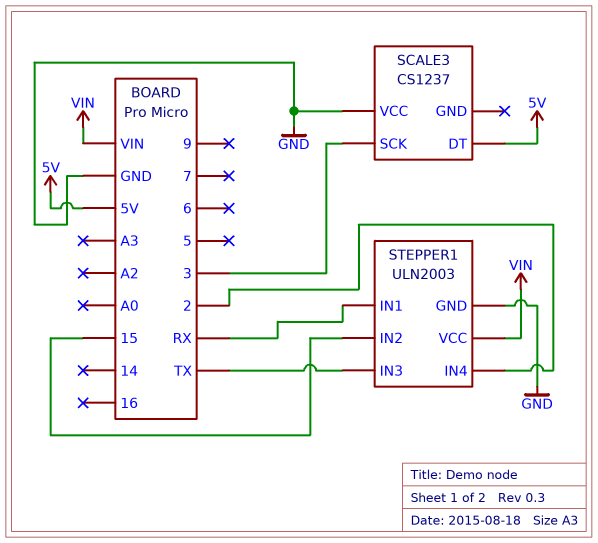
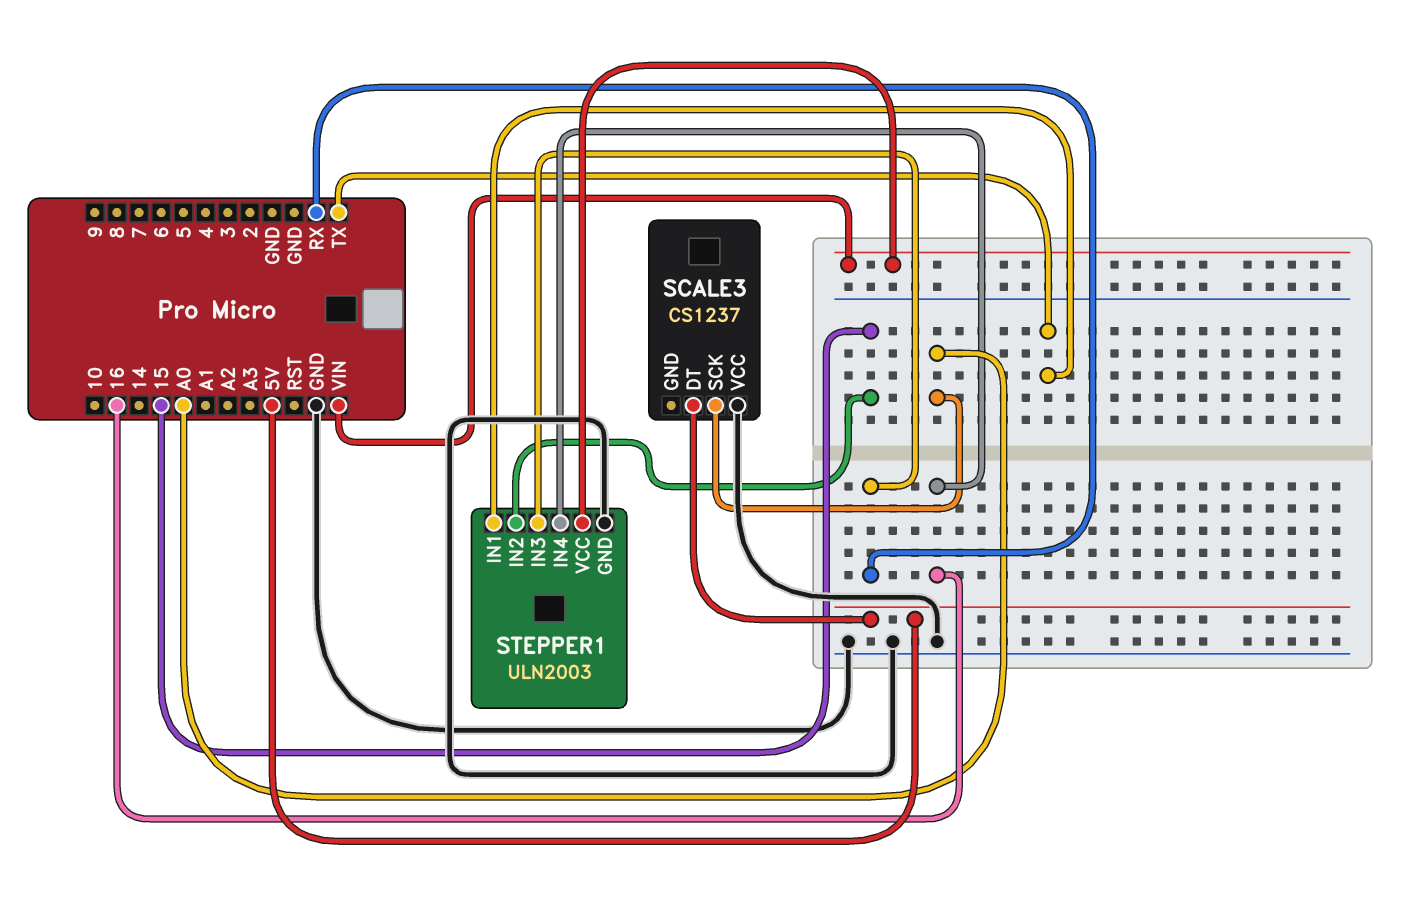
SCALE3 pin SCK: 3 -> A0
STEPPER1 pin IN1: RX -> TX
STEPPER1 pin IN3: TX -> RX
STEPPER1 pin IN4: 2 -> 16

